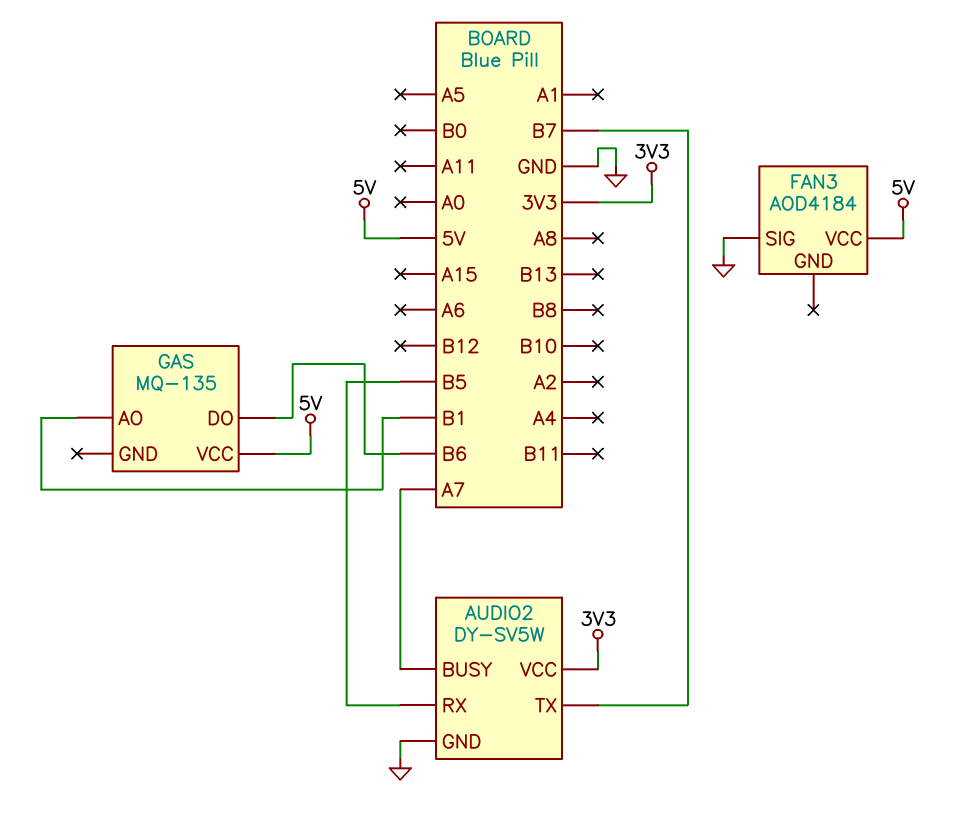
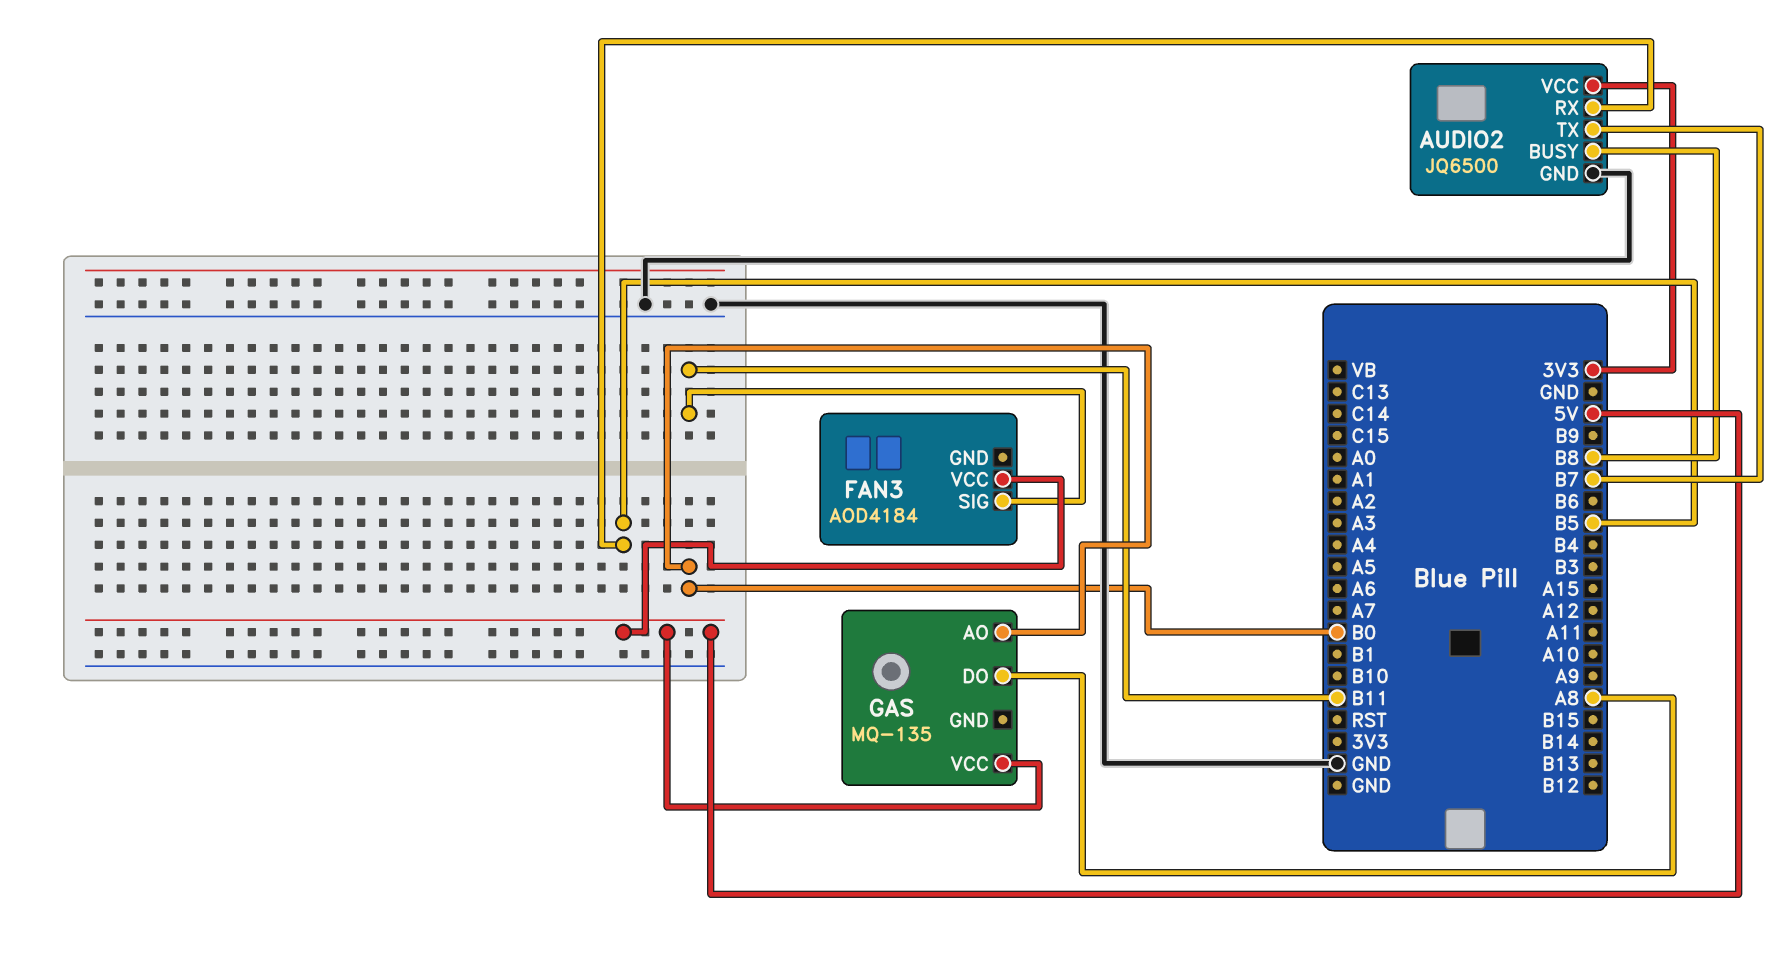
AUDIO2: DY-SV5W -> JQ6500
AUDIO2 pin BUSY: A7 -> B8
FAN3 pin SIG: GND -> B11
GAS pin AO: B1 -> B0
GAS pin DO: B6 -> A8

